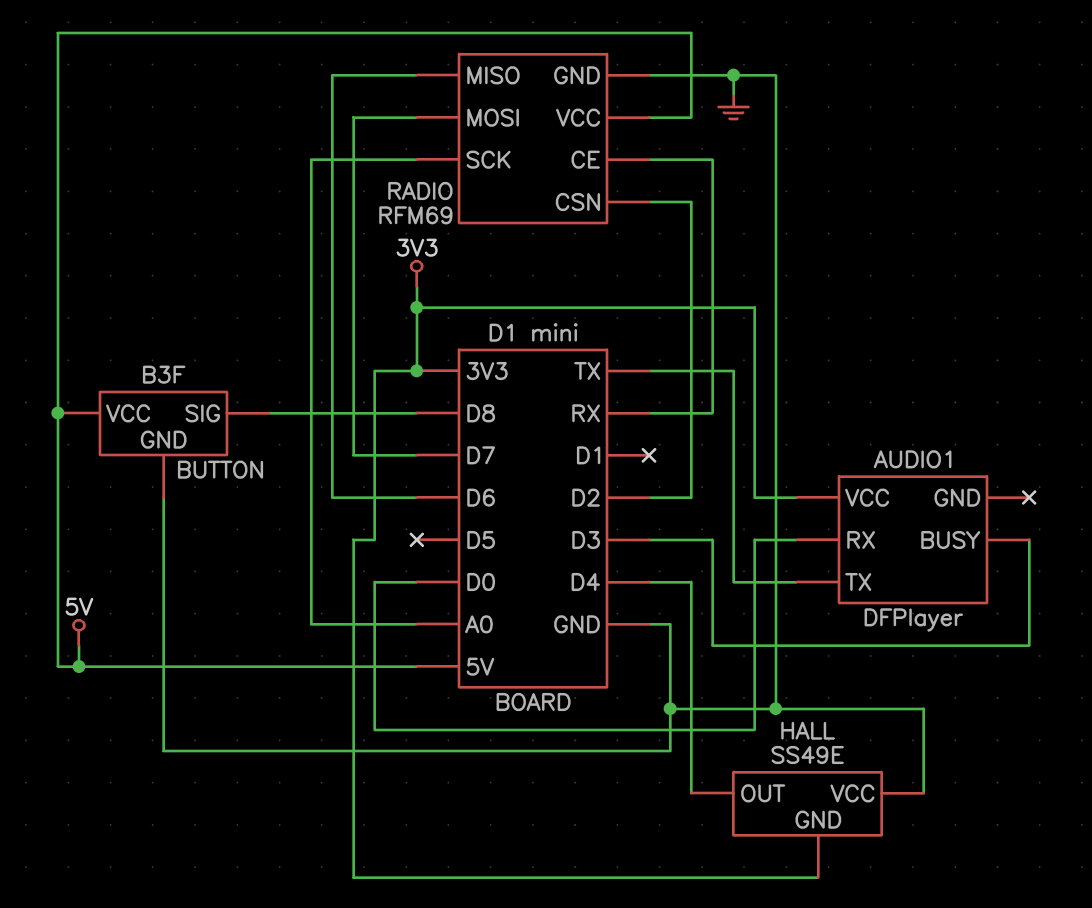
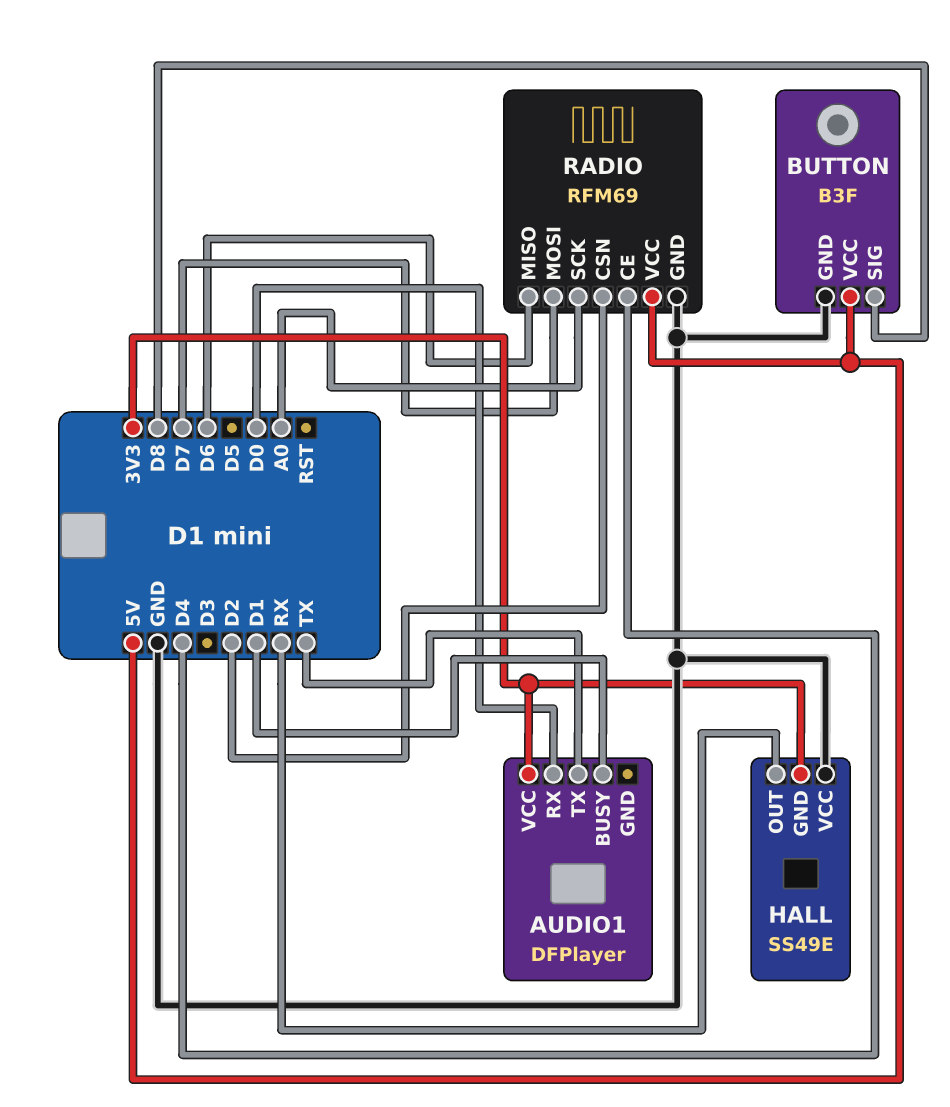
AUDIO1 pin BUSY: D3 -> D1
HALL pin OUT: D4 -> RX
RADIO pin CE: RX -> D4

